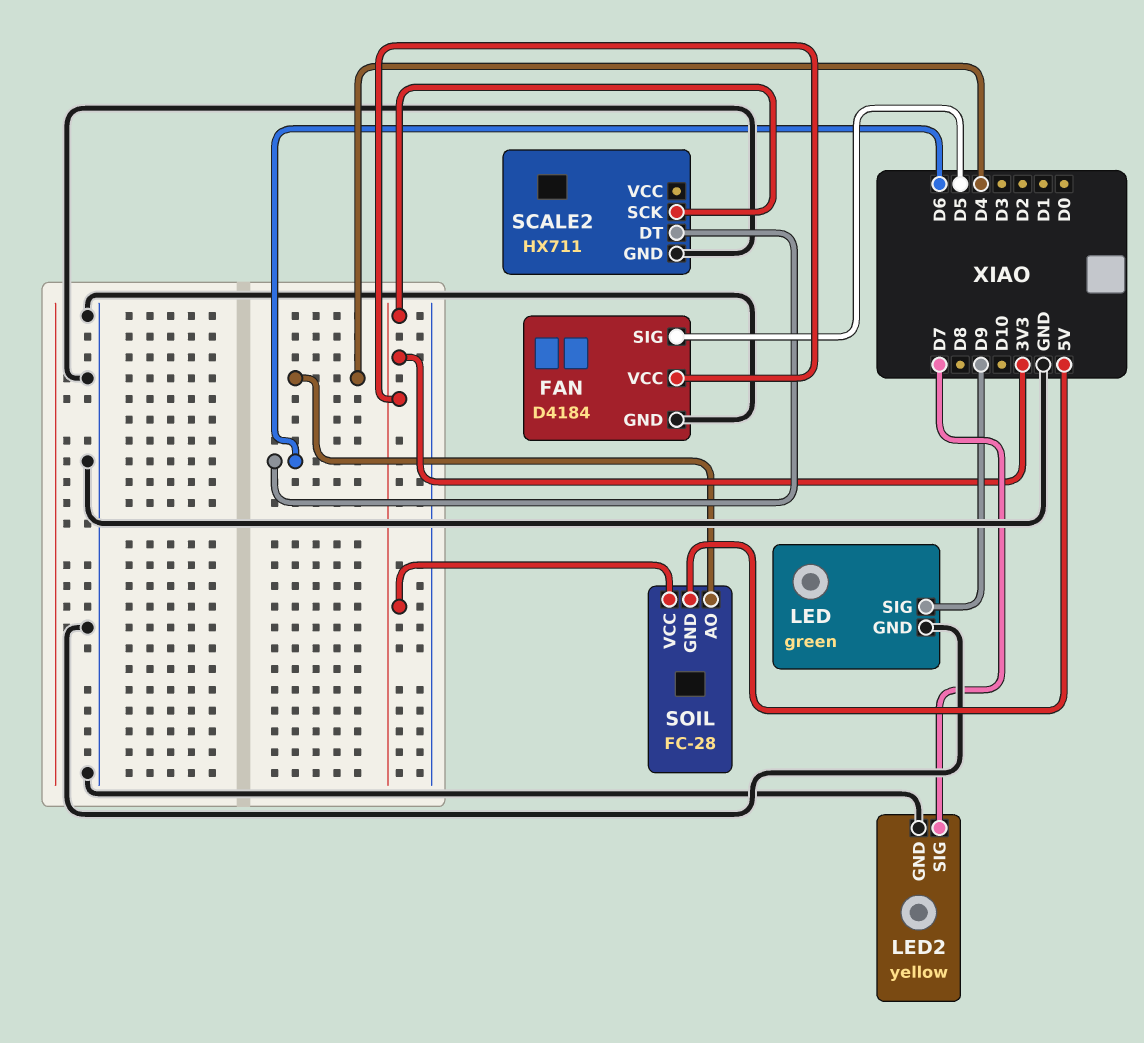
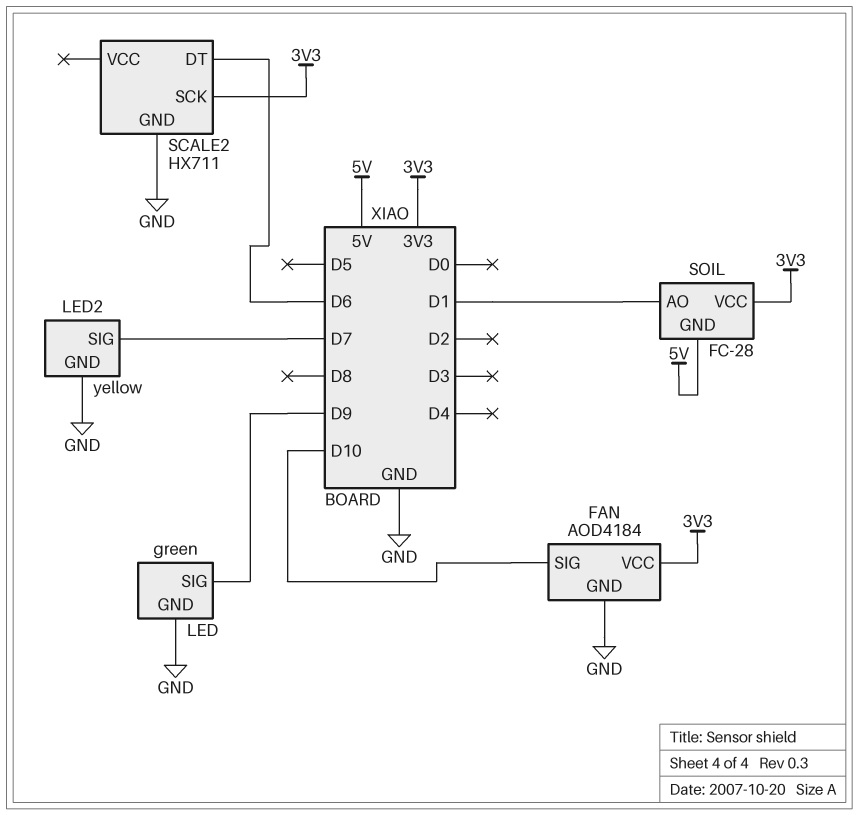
FAN: D4184 -> AOD4184
FAN pin SIG: D5 -> D10
SOIL pin AO: D4 -> D1

